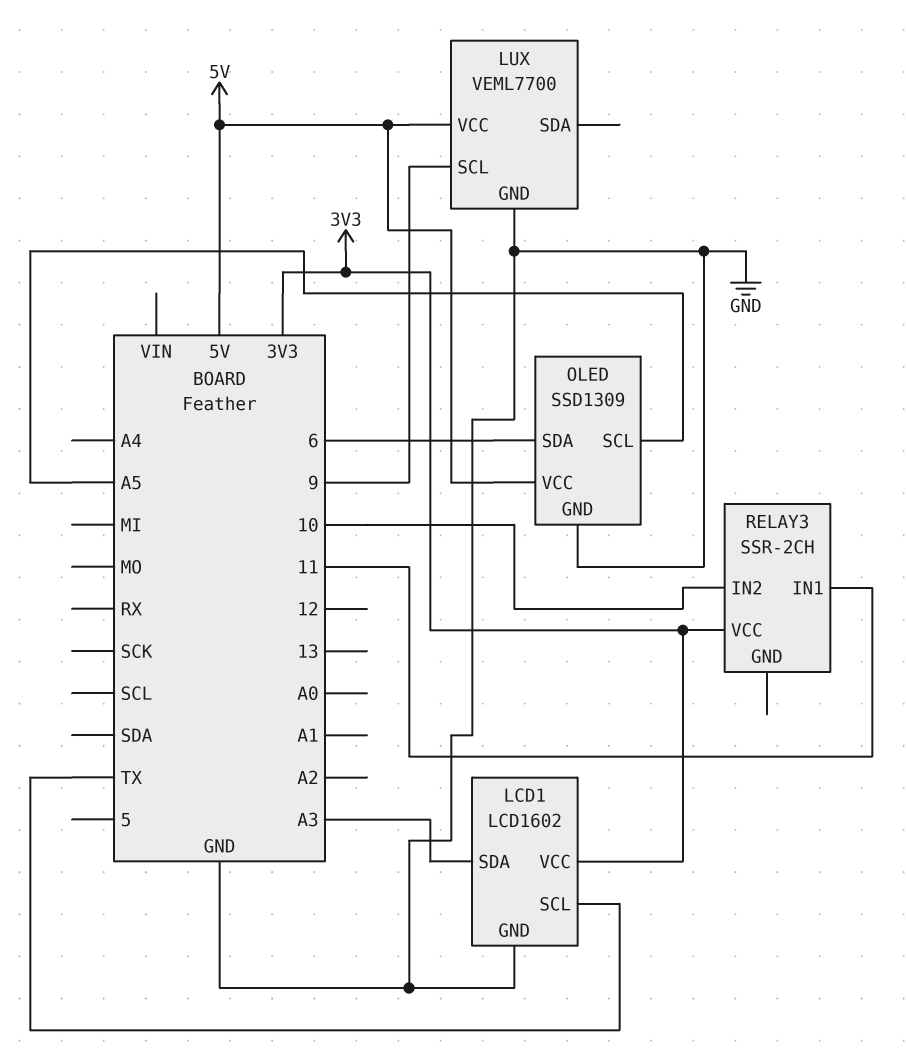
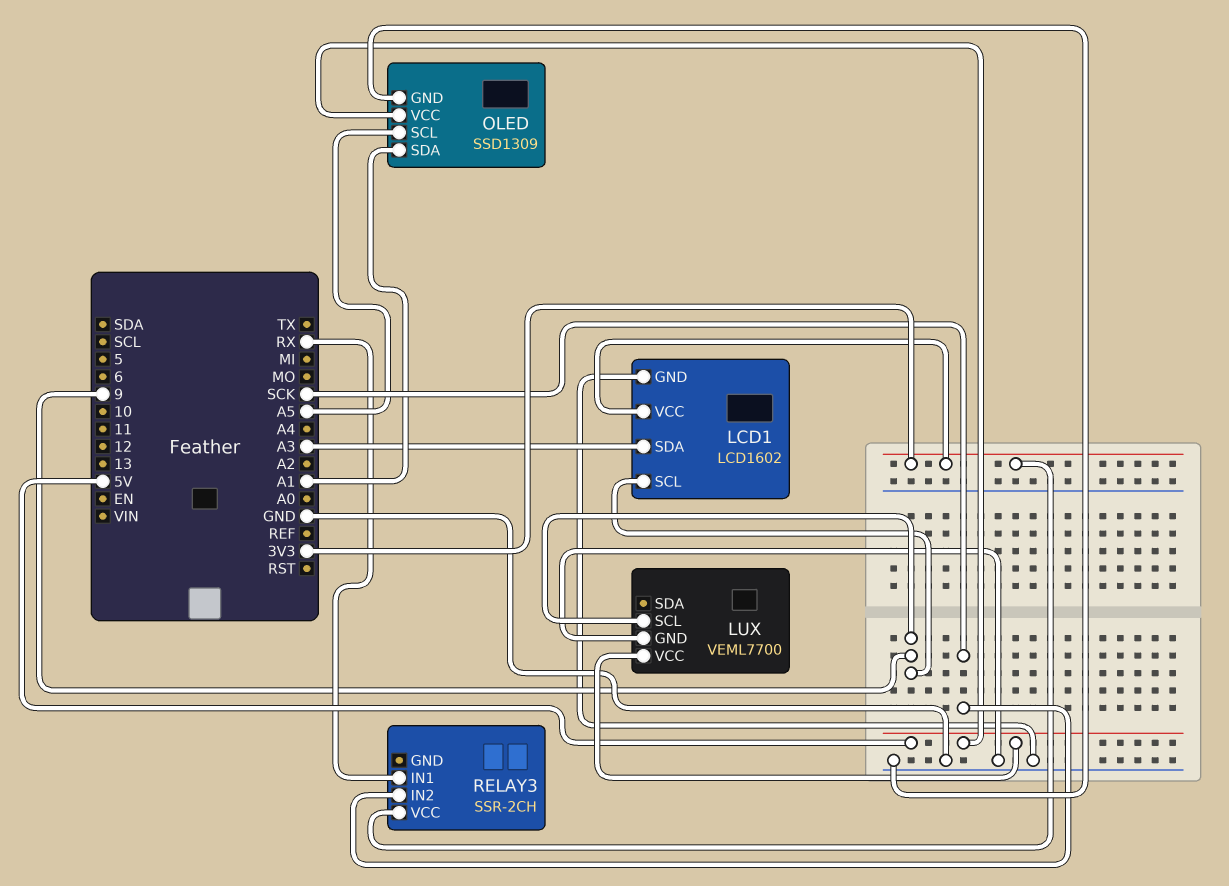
LCD1 pin SCL: TX -> 9
OLED pin SDA: 6 -> A1
RELAY3 pin IN1: 11 -> RX
RELAY3 pin IN2: 10 -> SCK

